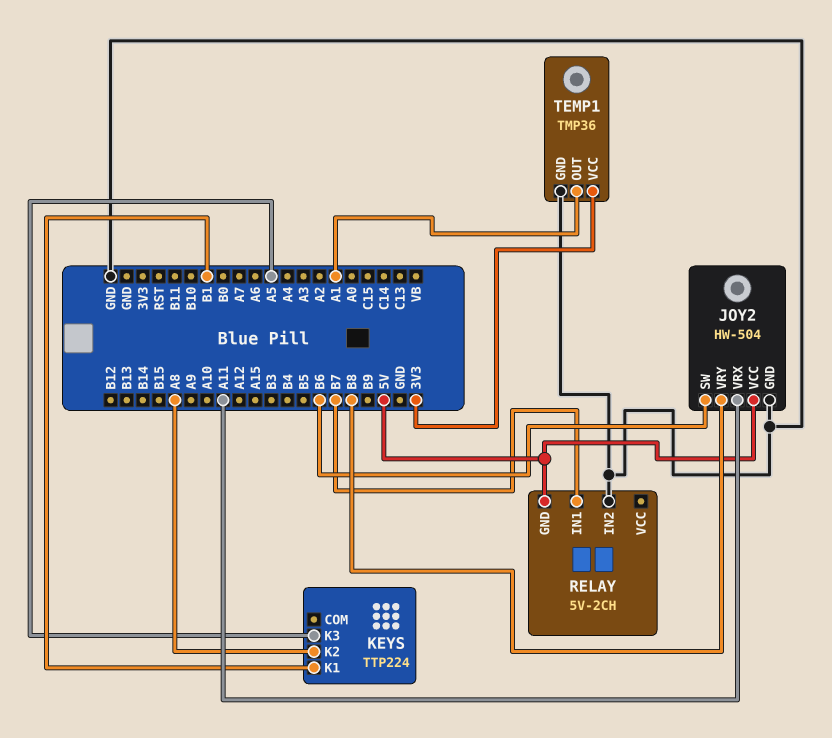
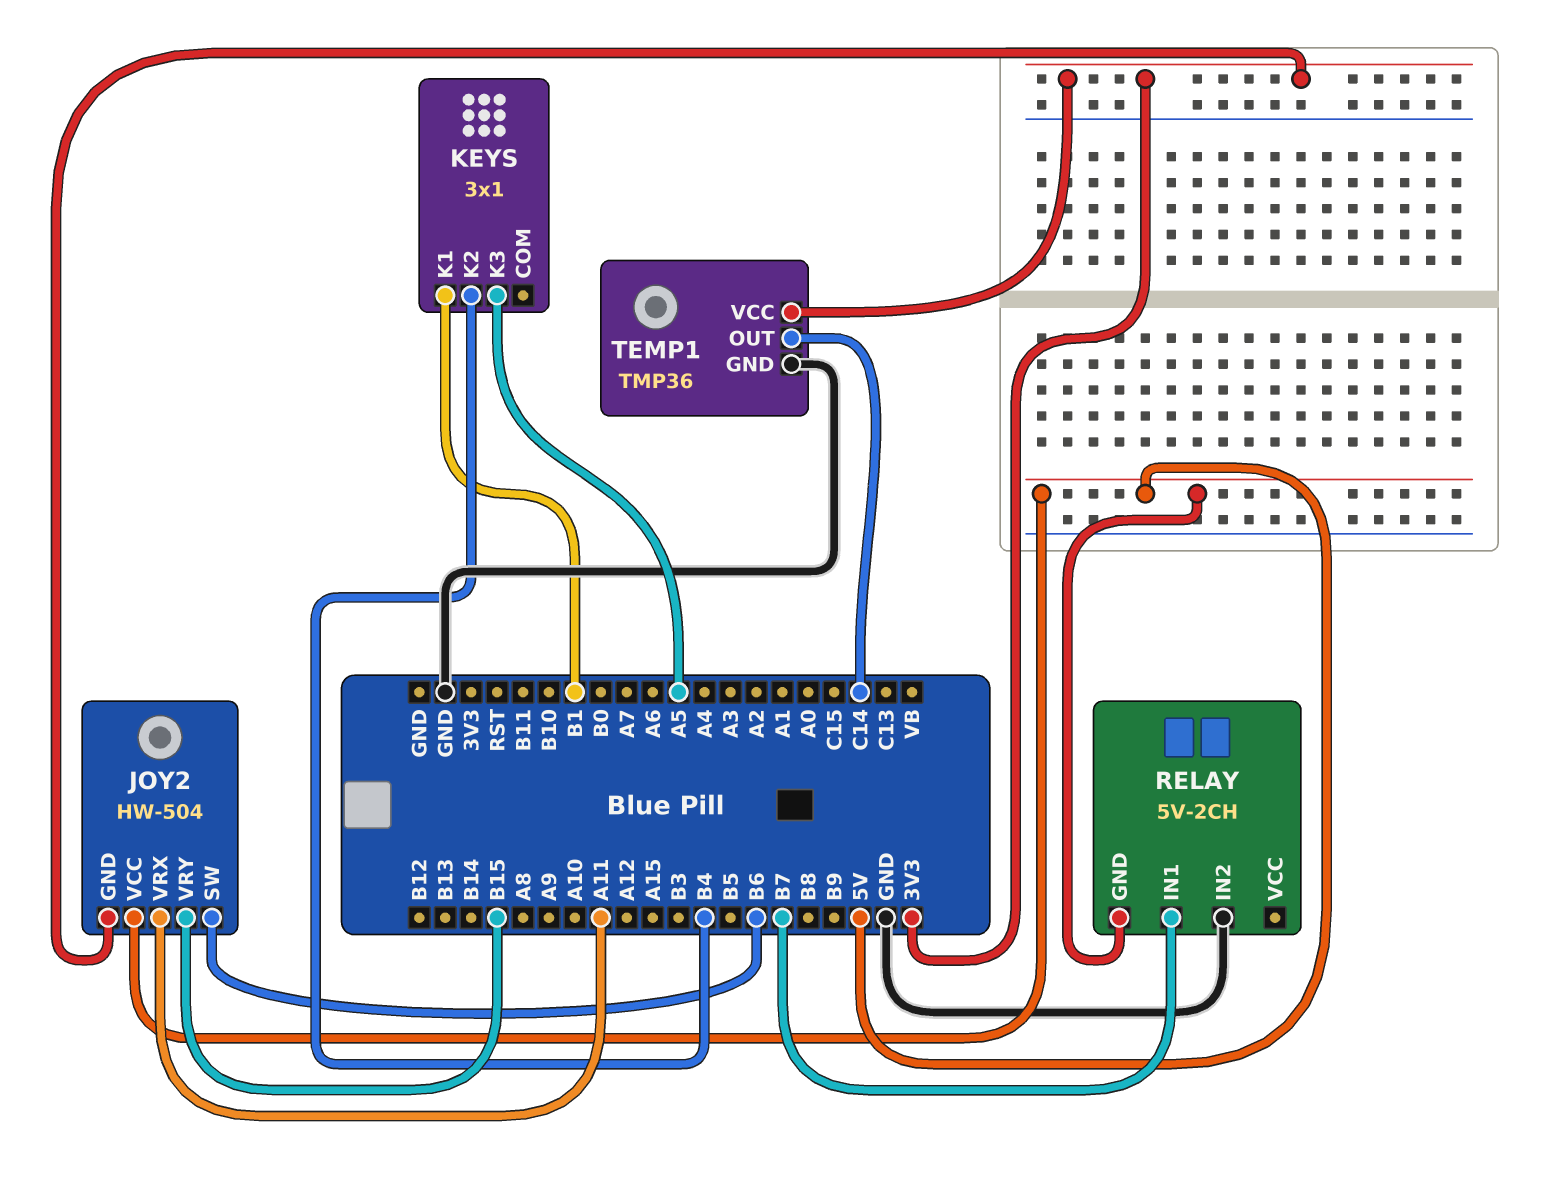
JOY2 pin GND: GND -> 3V3
JOY2 pin VRY: B8 -> B15
KEYS: TTP224 -> 3x1
KEYS pin K2: A8 -> B4
TEMP1 pin OUT: A1 -> C14

